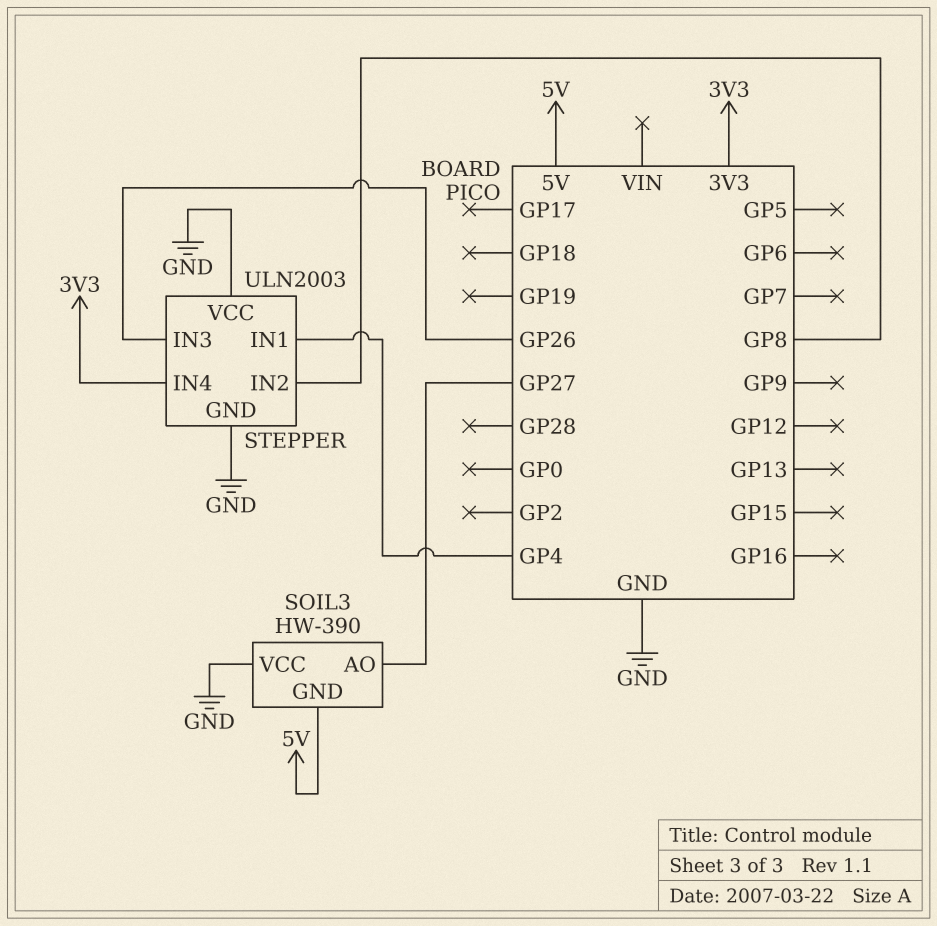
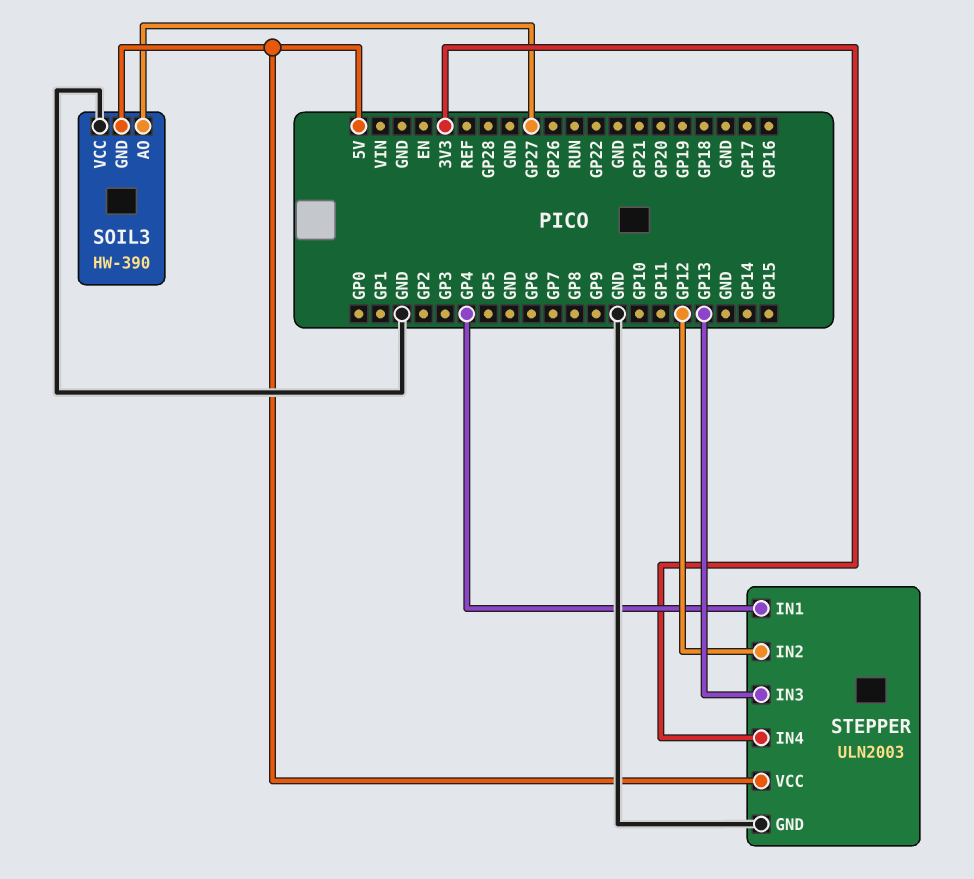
STEPPER pin IN2: GP8 -> GP12
STEPPER pin IN3: GP26 -> GP13
STEPPER pin VCC: GND -> 5V

